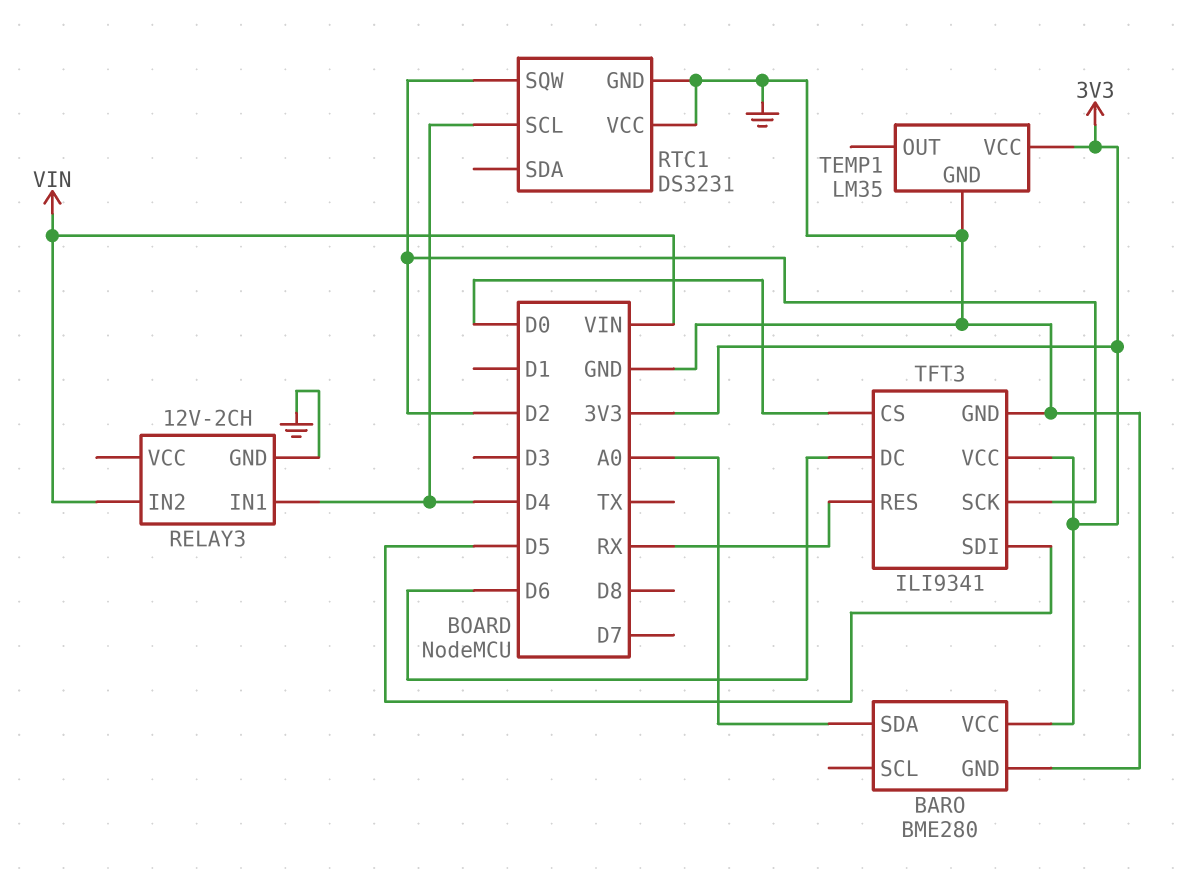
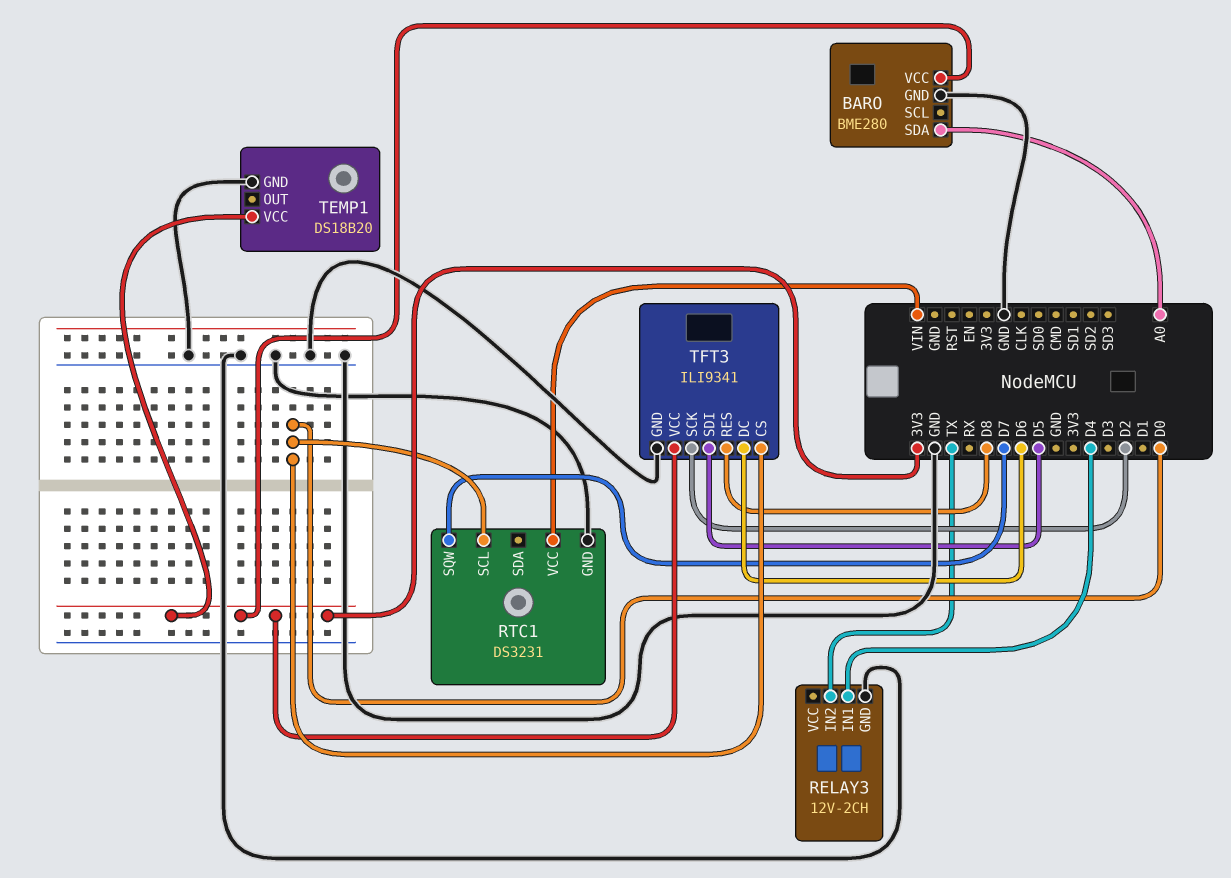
RELAY3 pin IN2: VIN -> TX
RTC1 pin SCL: D4 -> D0
RTC1 pin SQW: D2 -> D7
RTC1 pin VCC: GND -> VIN
TEMP1: LM35 -> DS18B20
TFT3 pin RES: RX -> D8

